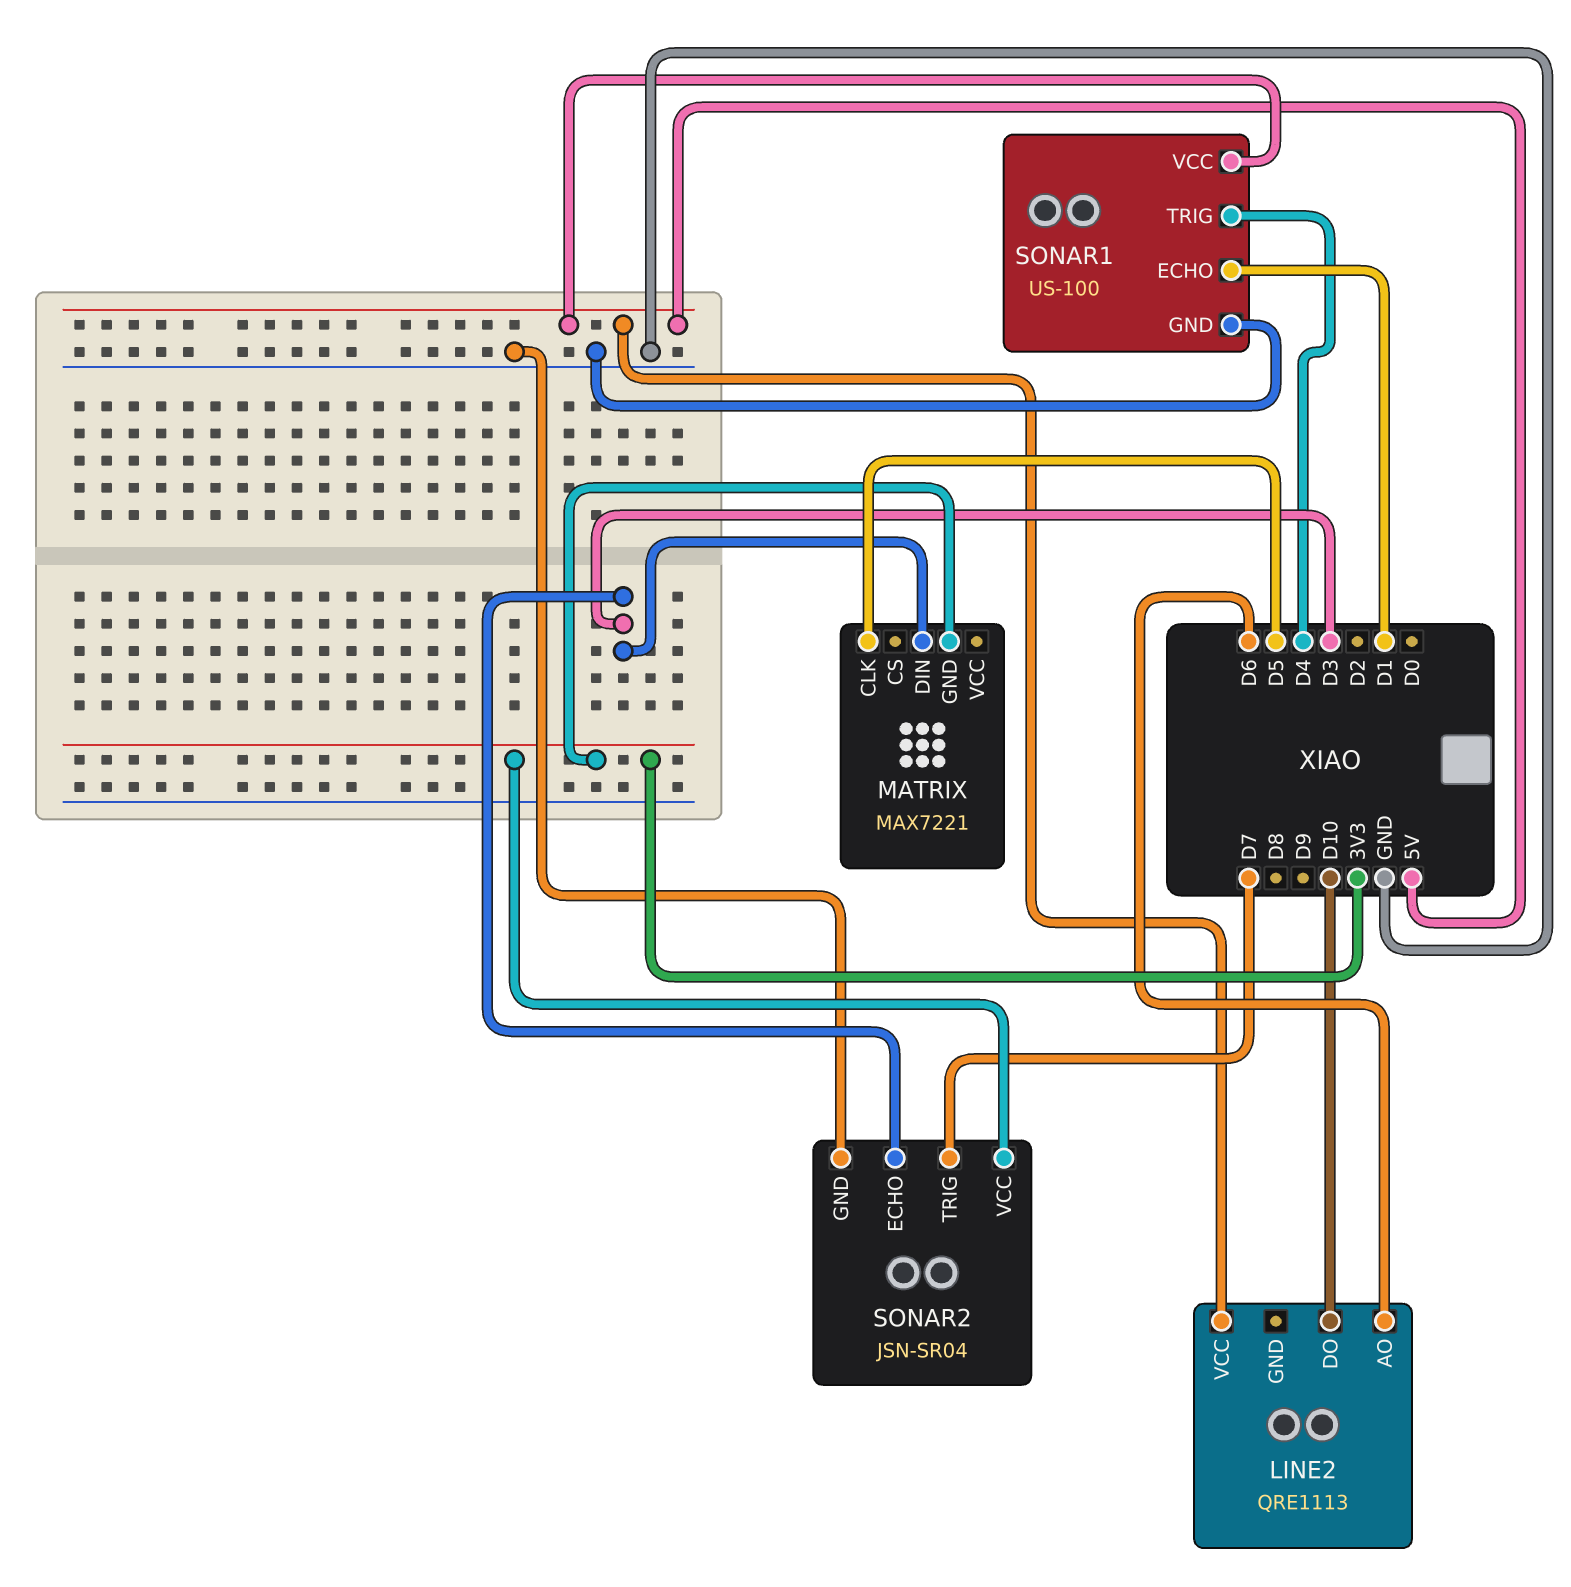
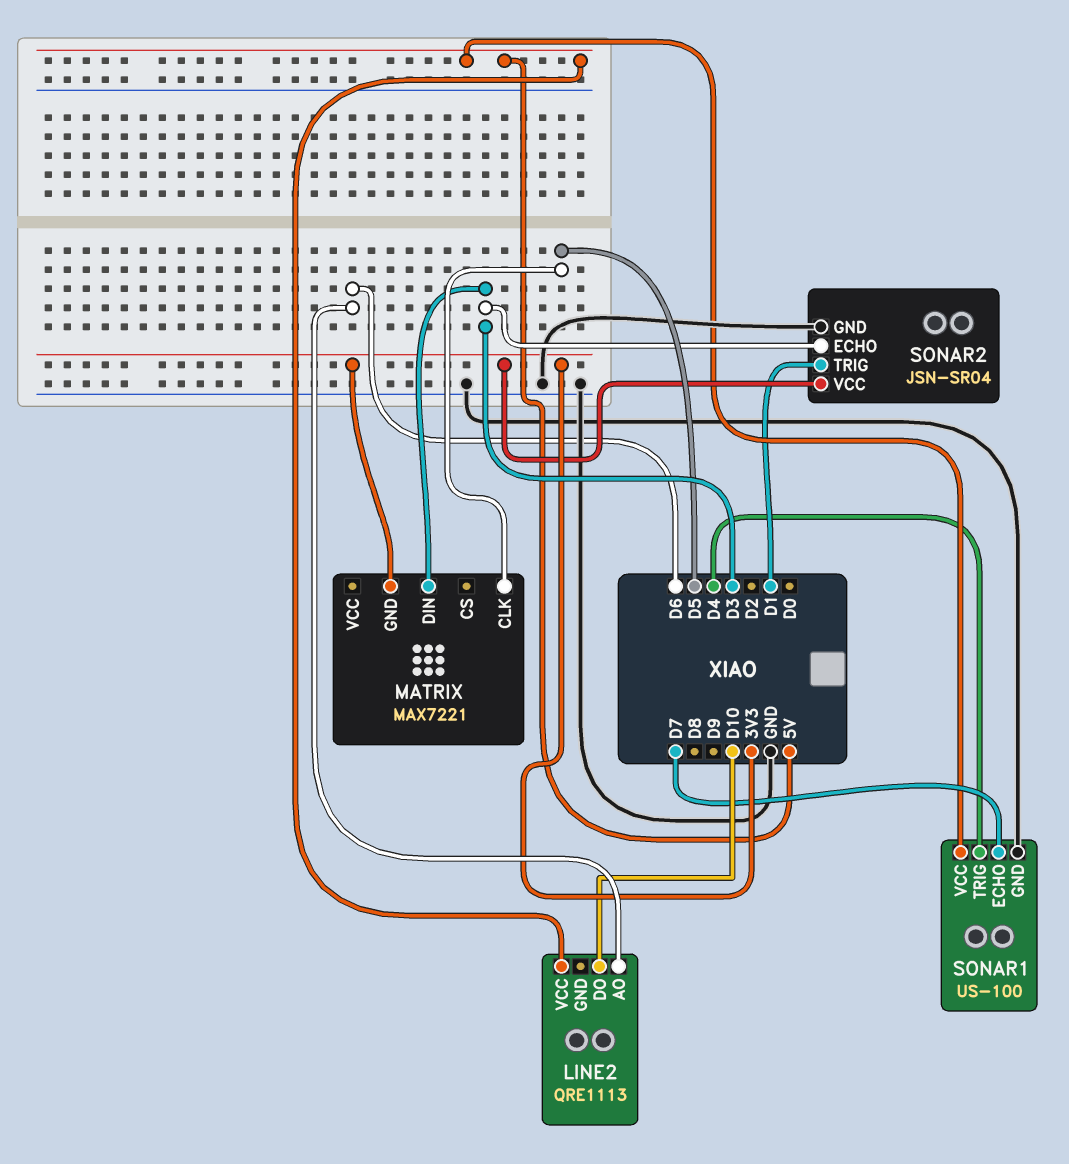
SONAR1 pin ECHO: D1 -> D7
SONAR2 pin TRIG: D7 -> D1

